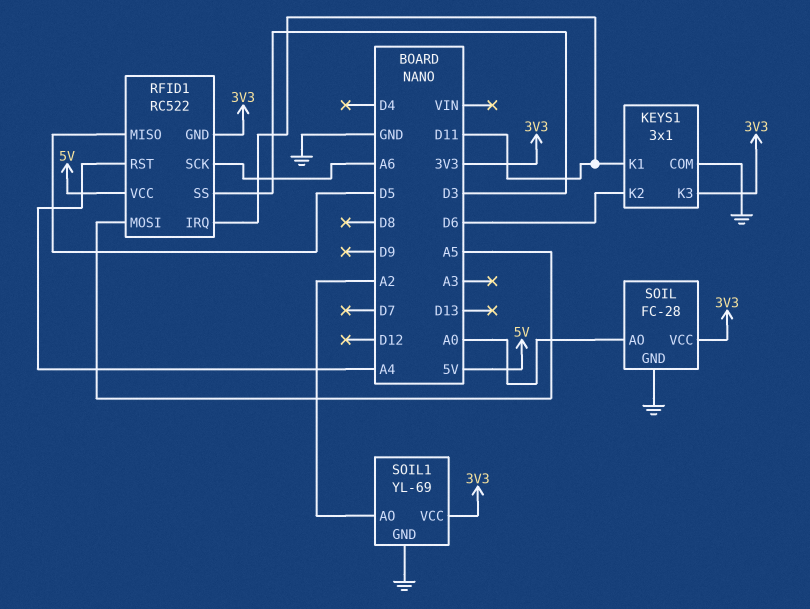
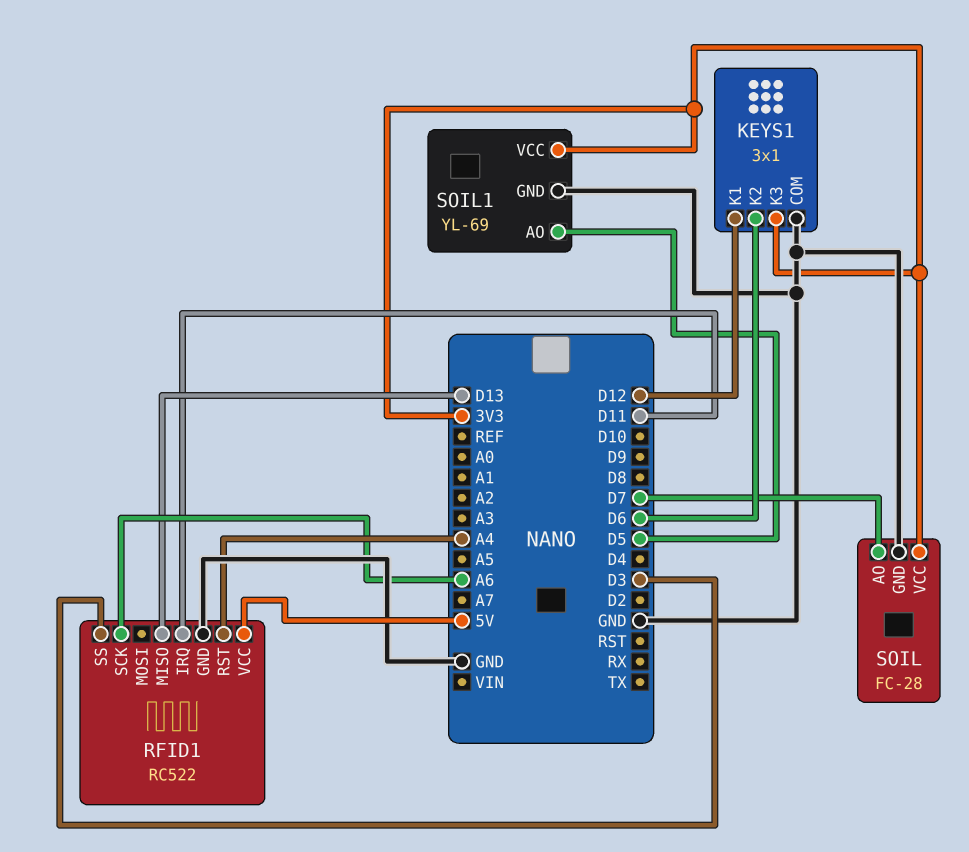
KEYS1 pin K1: D11 -> D12
RFID1 pin GND: 3V3 -> GND
RFID1 pin MISO: D5 -> D13
RFID1 pin MOSI: A5 -> none
SOIL pin AO: A0 -> D7
SOIL1 pin AO: A2 -> D5

